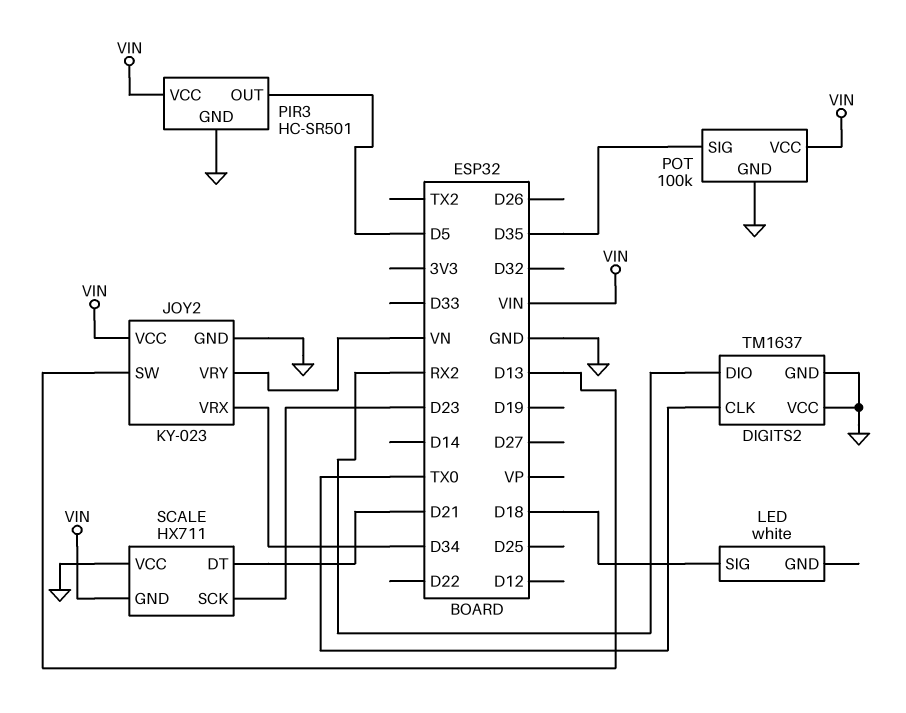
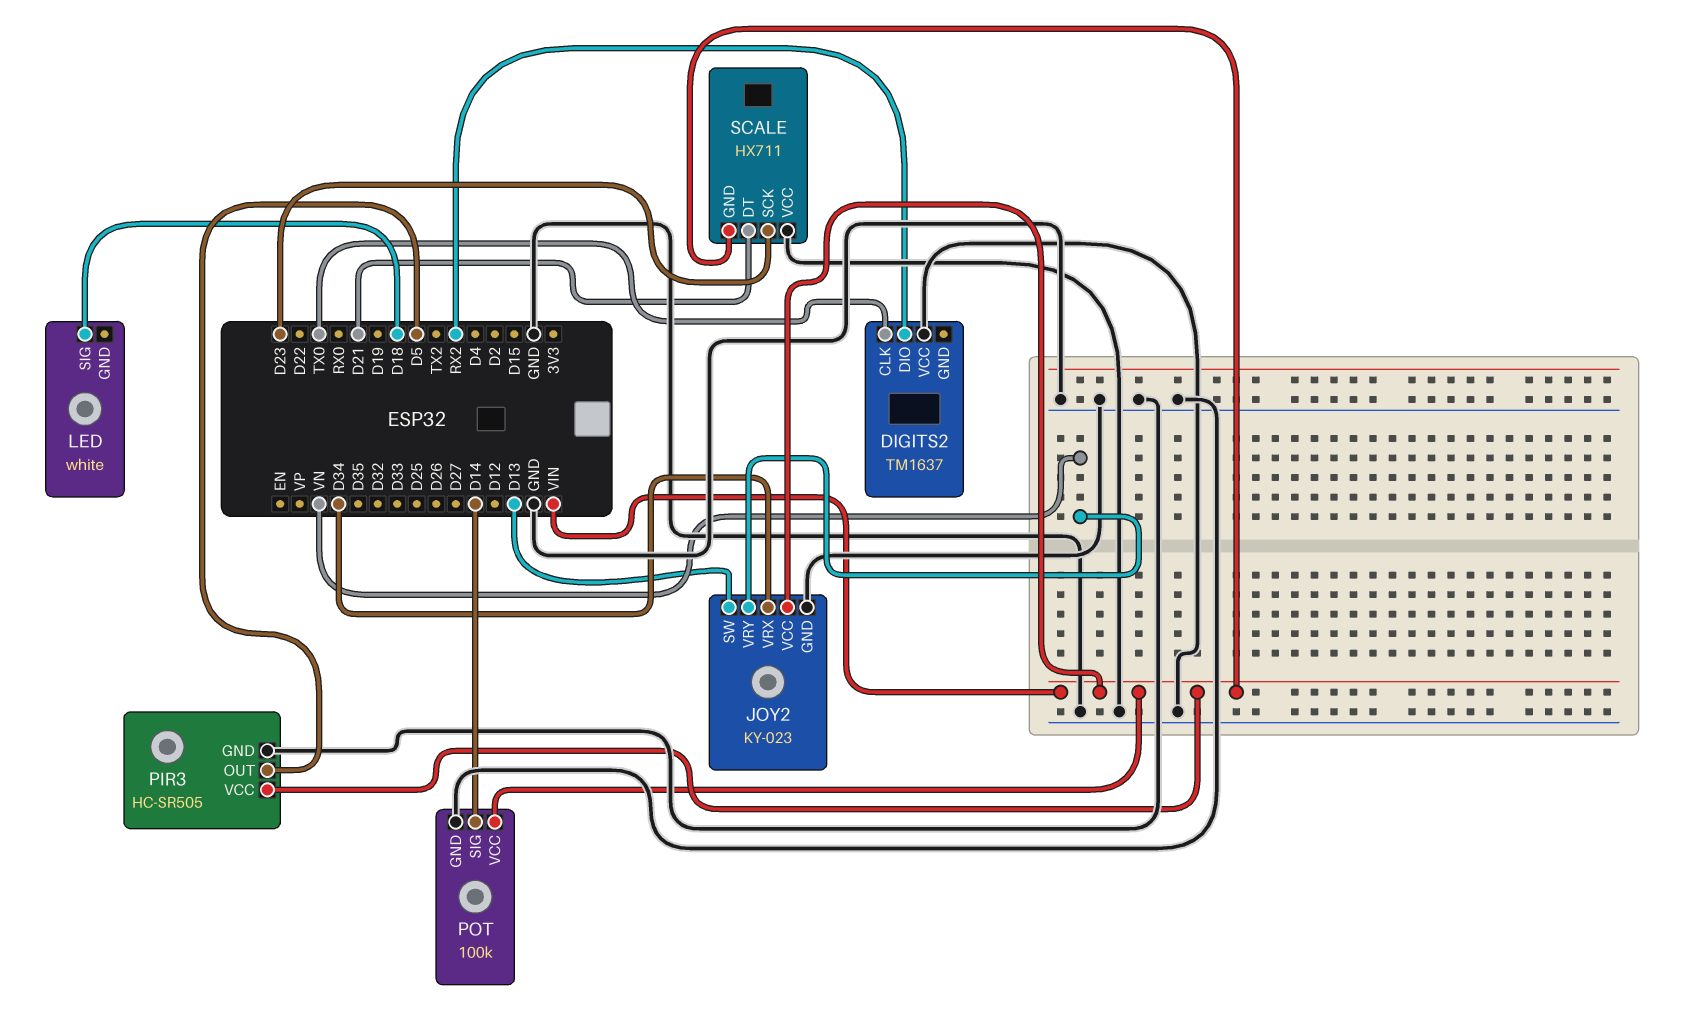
DIGITS2 pin GND: GND -> none
PIR3: HC-SR501 -> HC-SR505
POT pin SIG: D35 -> D14

